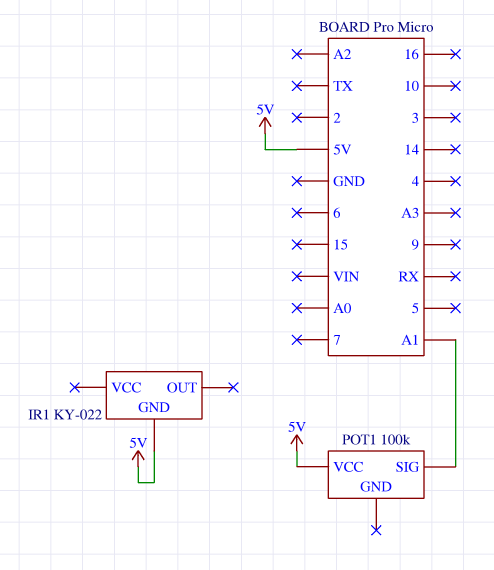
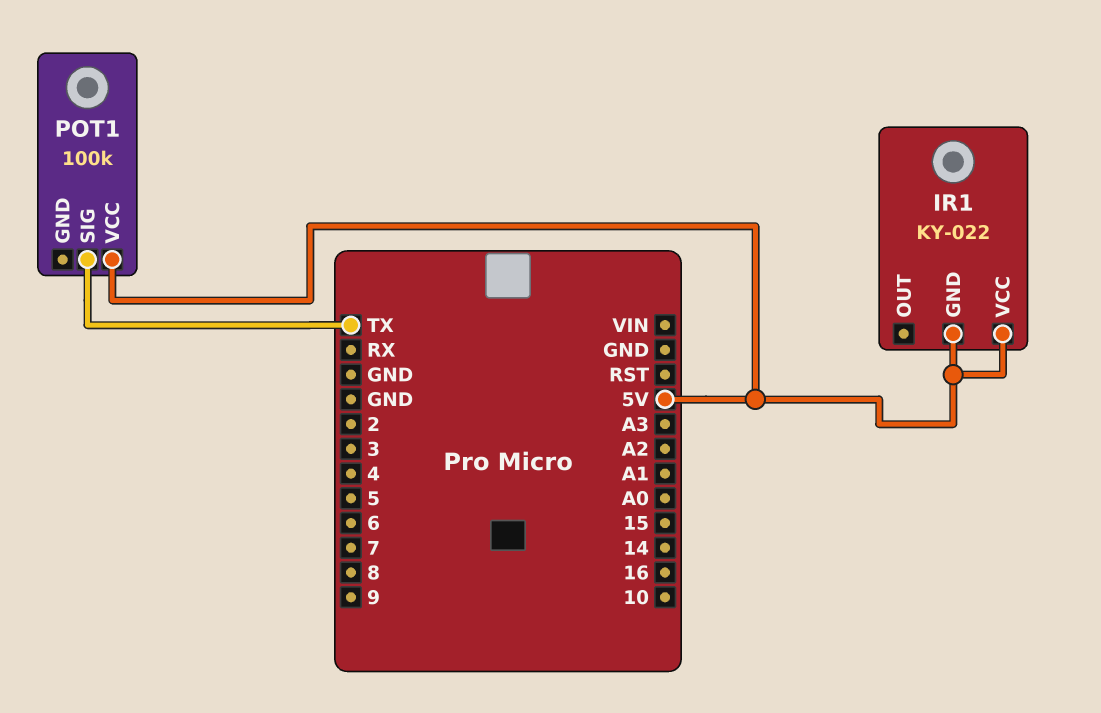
IR1 pin VCC: none -> 5V
POT1 pin SIG: A1 -> TX

